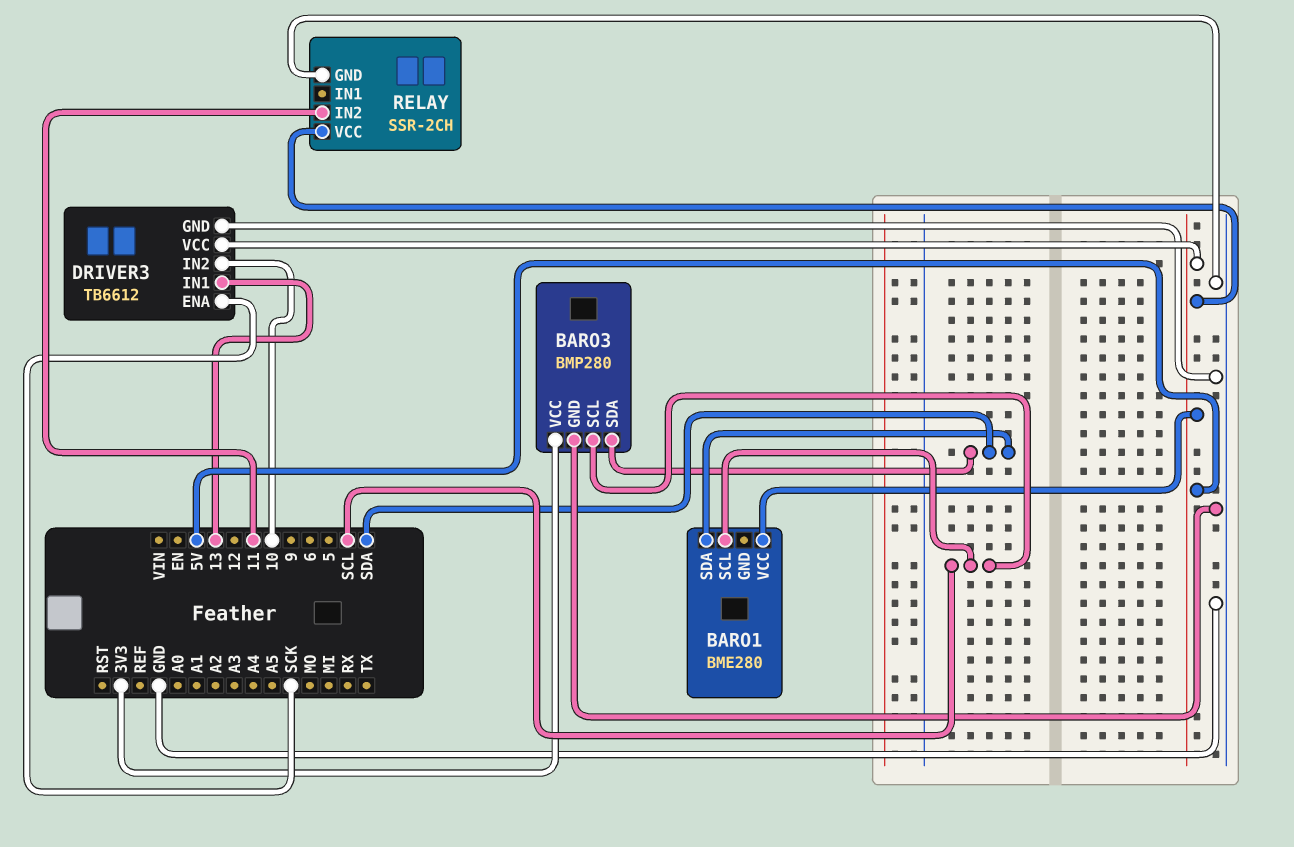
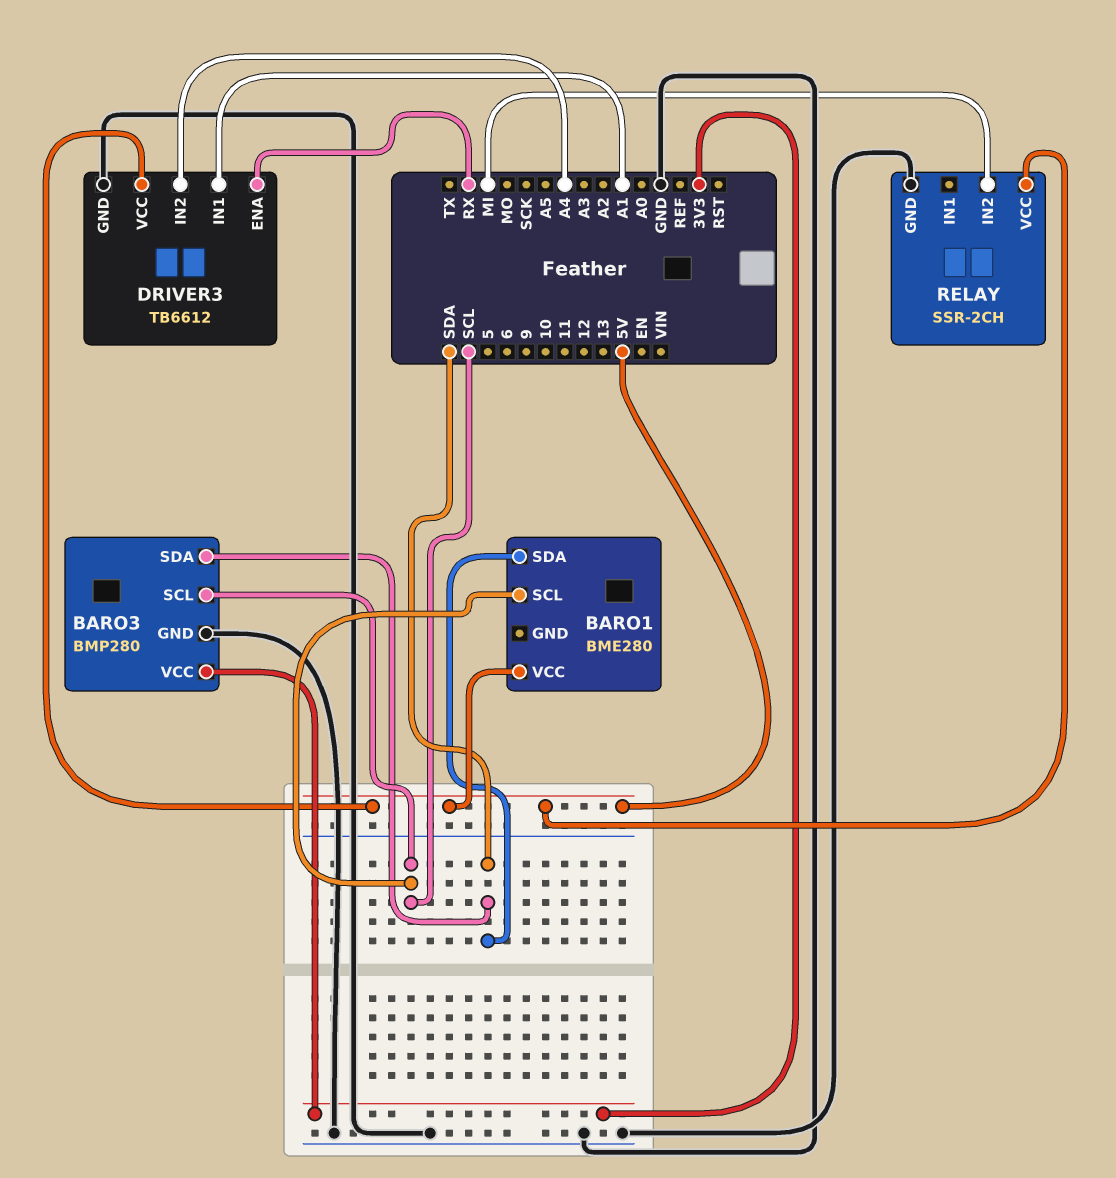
DRIVER3 pin ENA: SCK -> RX
DRIVER3 pin IN1: 13 -> A1
DRIVER3 pin IN2: 10 -> A4
RELAY pin IN2: 11 -> MI

